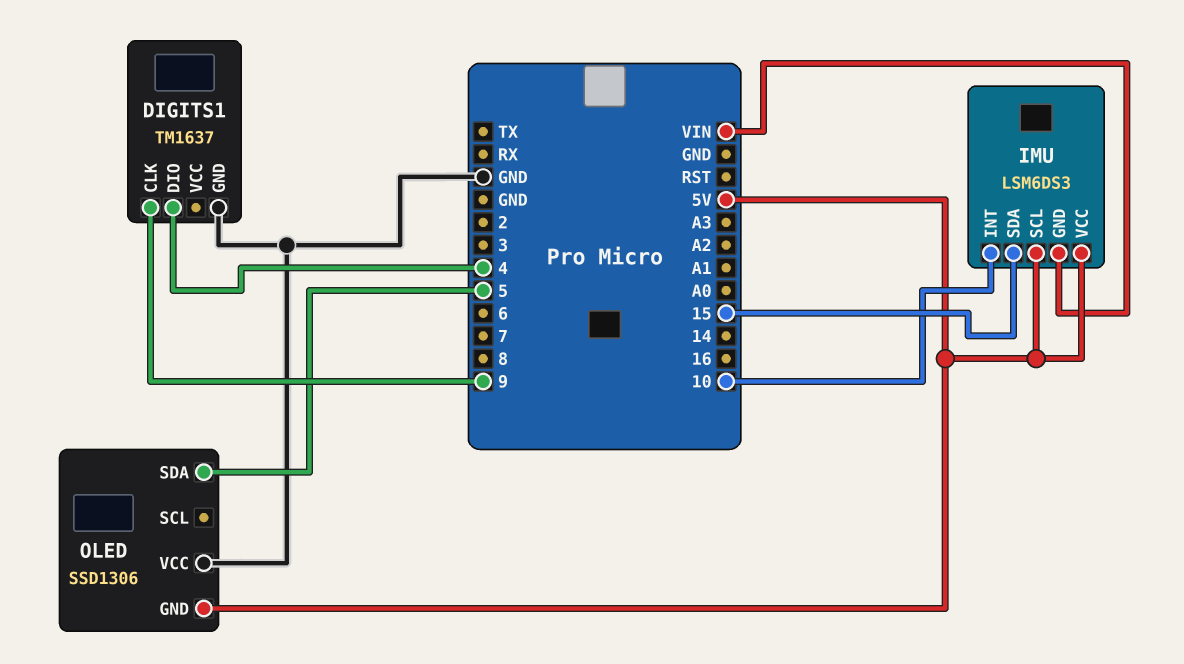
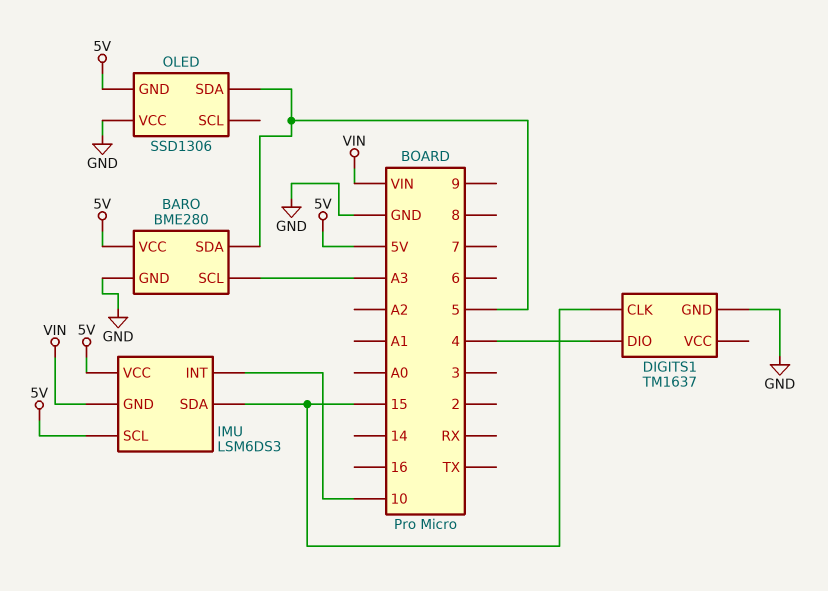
BARO: none -> BME280
BARO pin GND: none -> GND
BARO pin SCL: none -> A3
BARO pin SDA: none -> 5
BARO pin VCC: none -> 5V
DIGITS1 pin CLK: 9 -> 15

